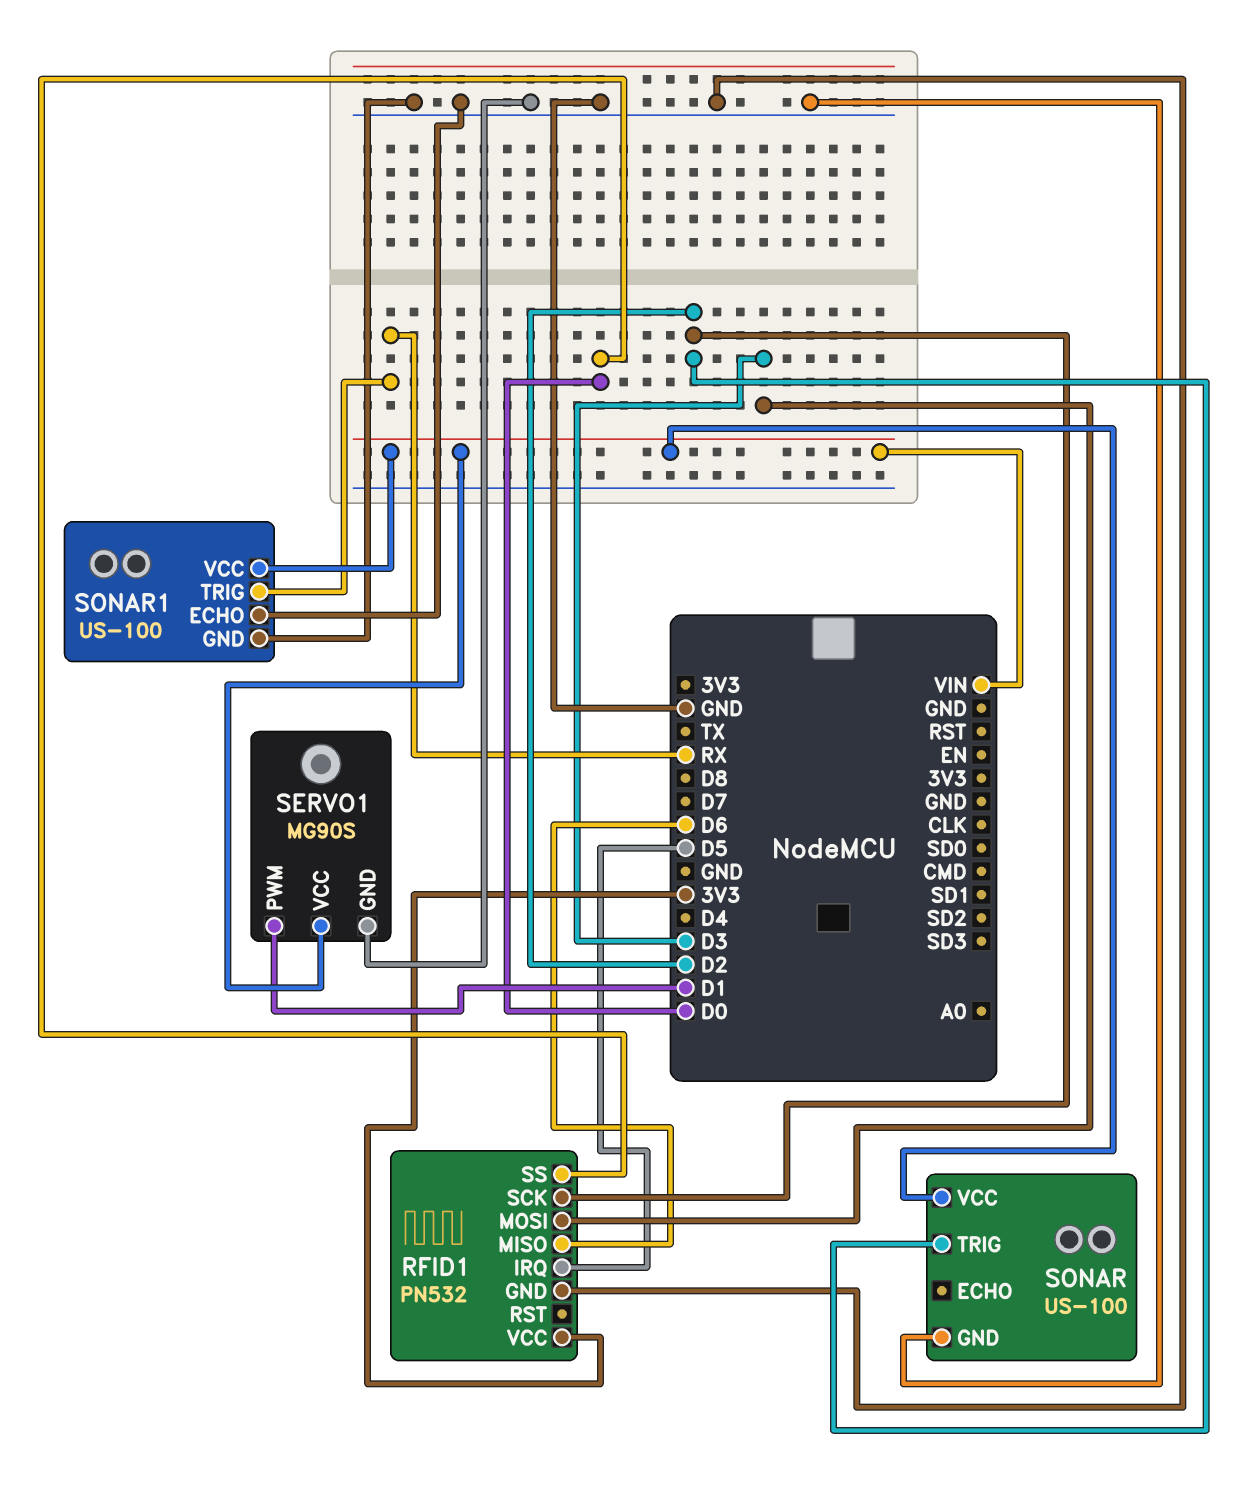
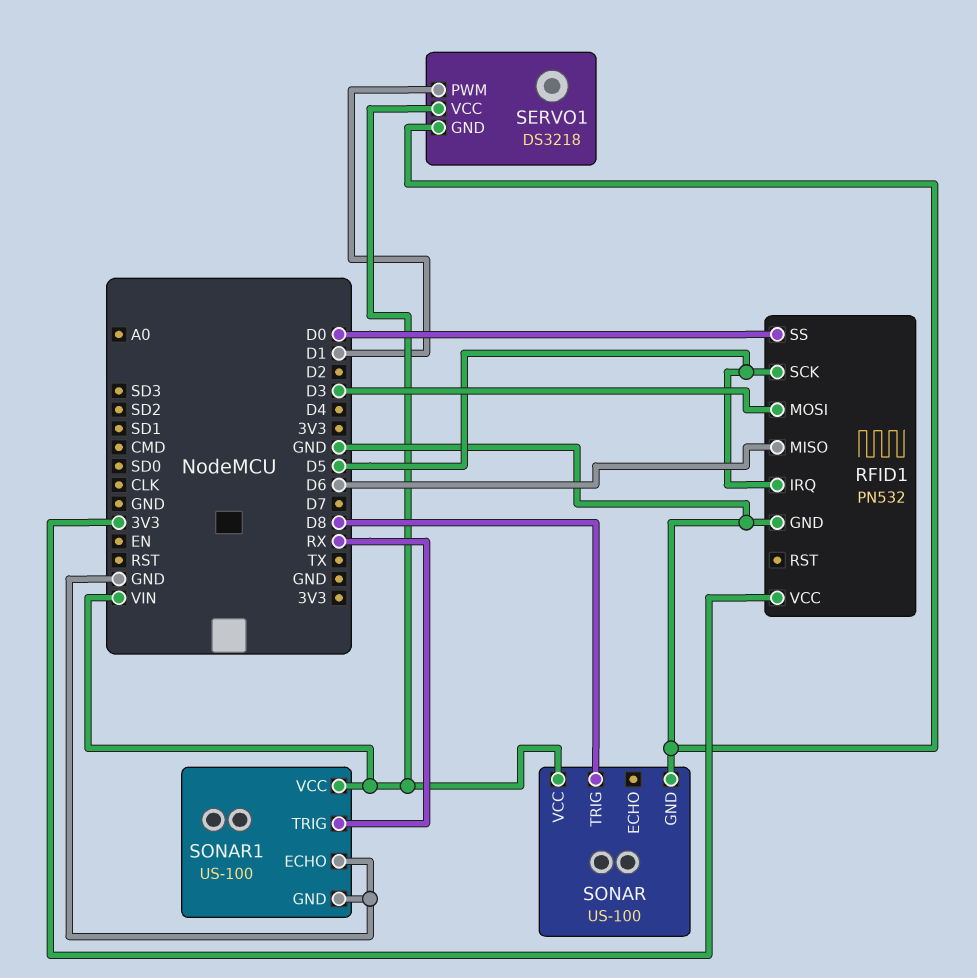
RFID1 pin SCK: D2 -> D5
SERVO1: MG90S -> DS3218
SONAR pin TRIG: D2 -> D8

